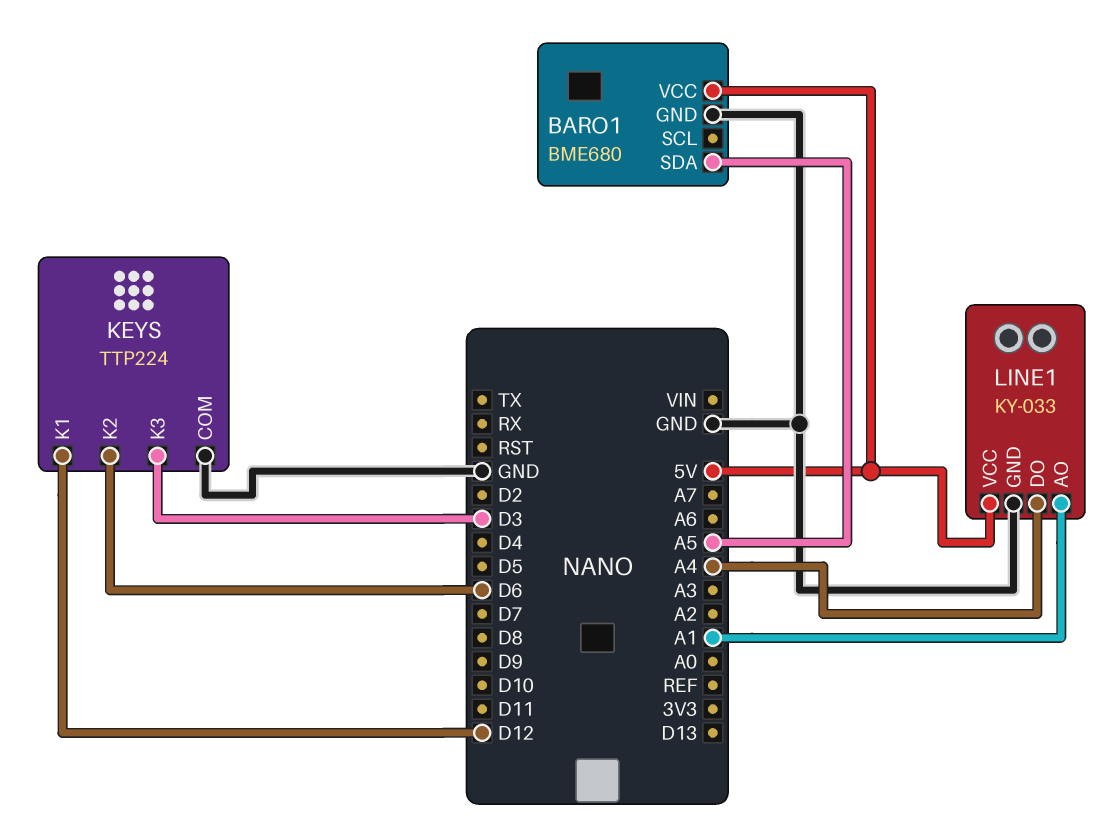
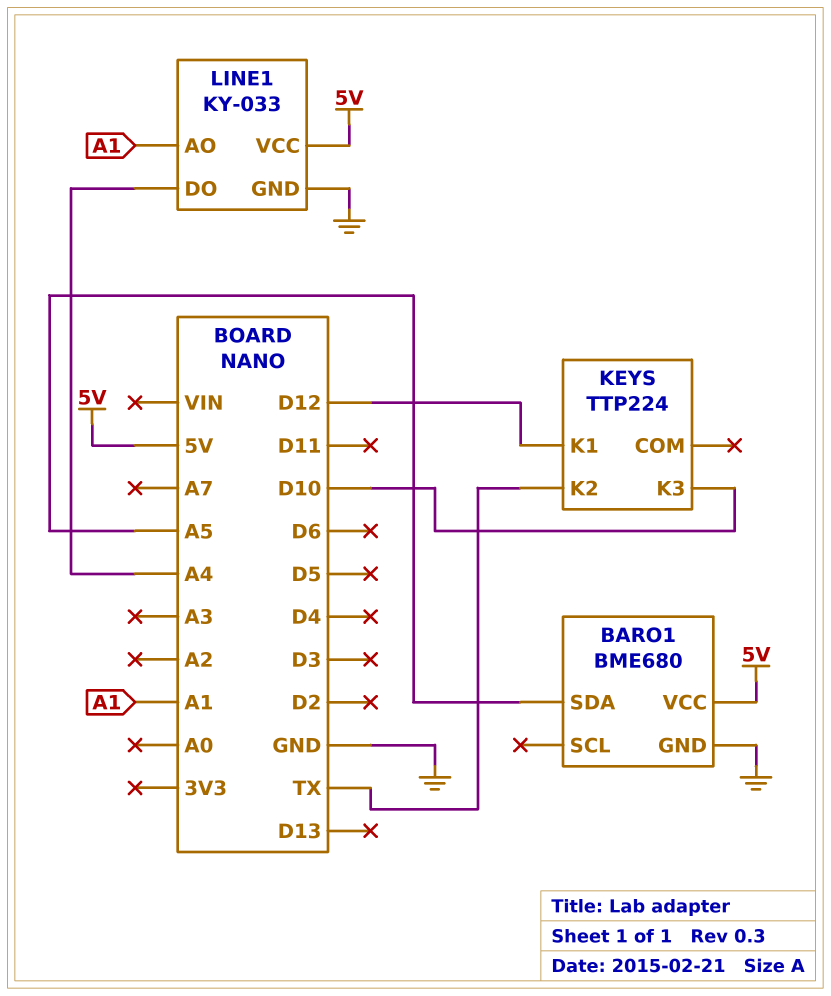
KEYS pin COM: GND -> none
KEYS pin K2: D6 -> TX
KEYS pin K3: D3 -> D10

